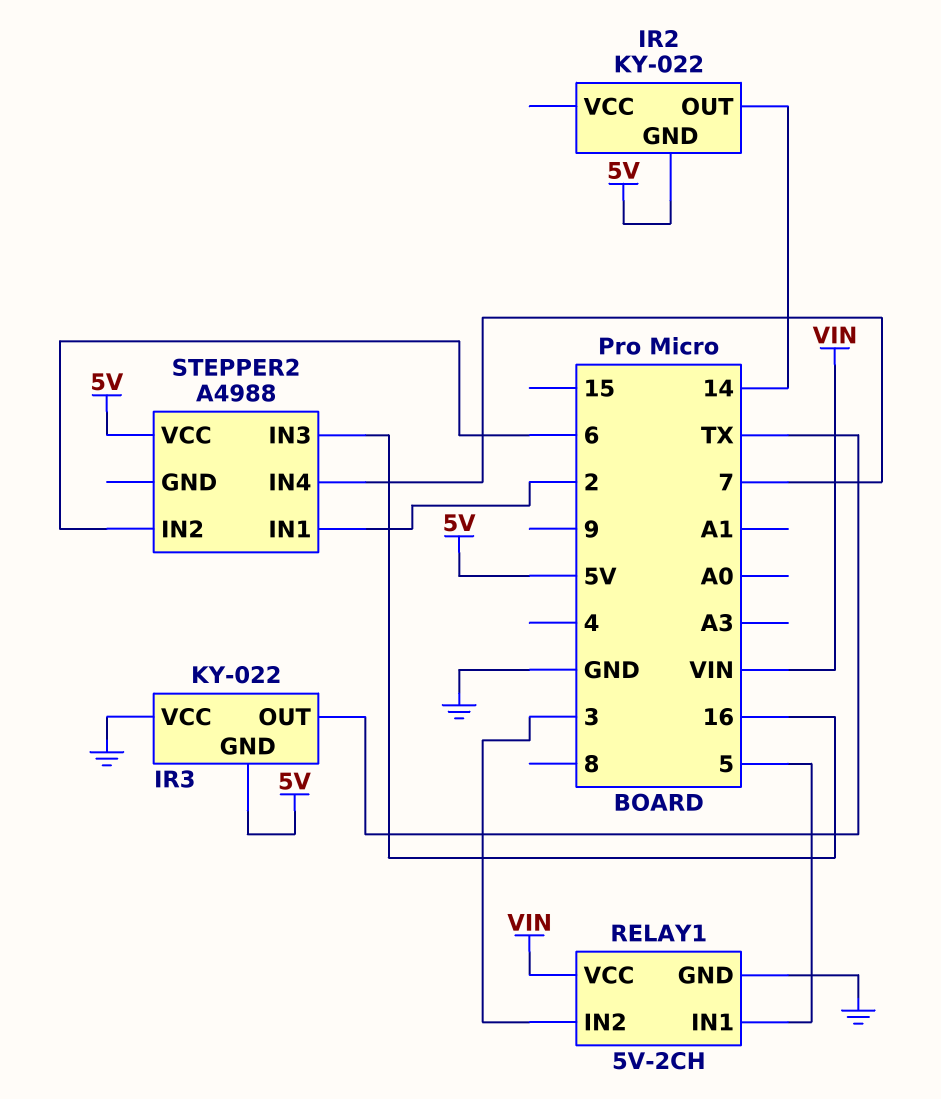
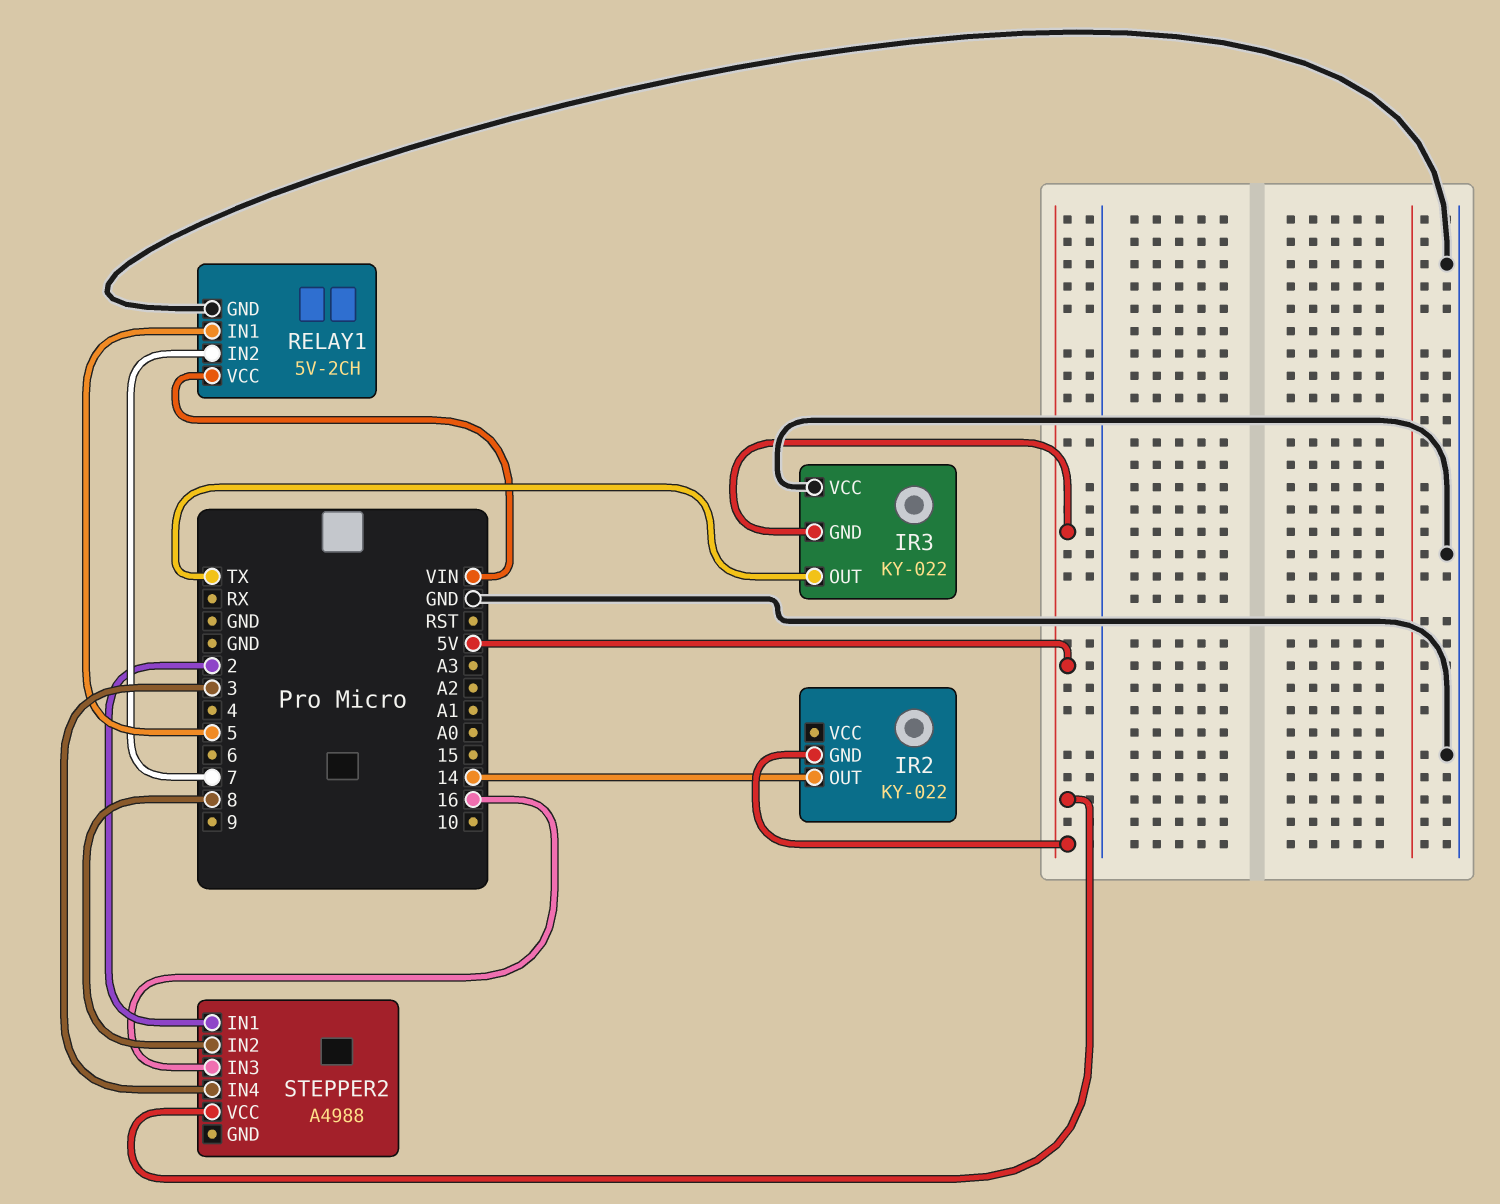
RELAY1 pin IN2: 3 -> 7
STEPPER2 pin IN2: 6 -> 8
STEPPER2 pin IN4: 7 -> 3

